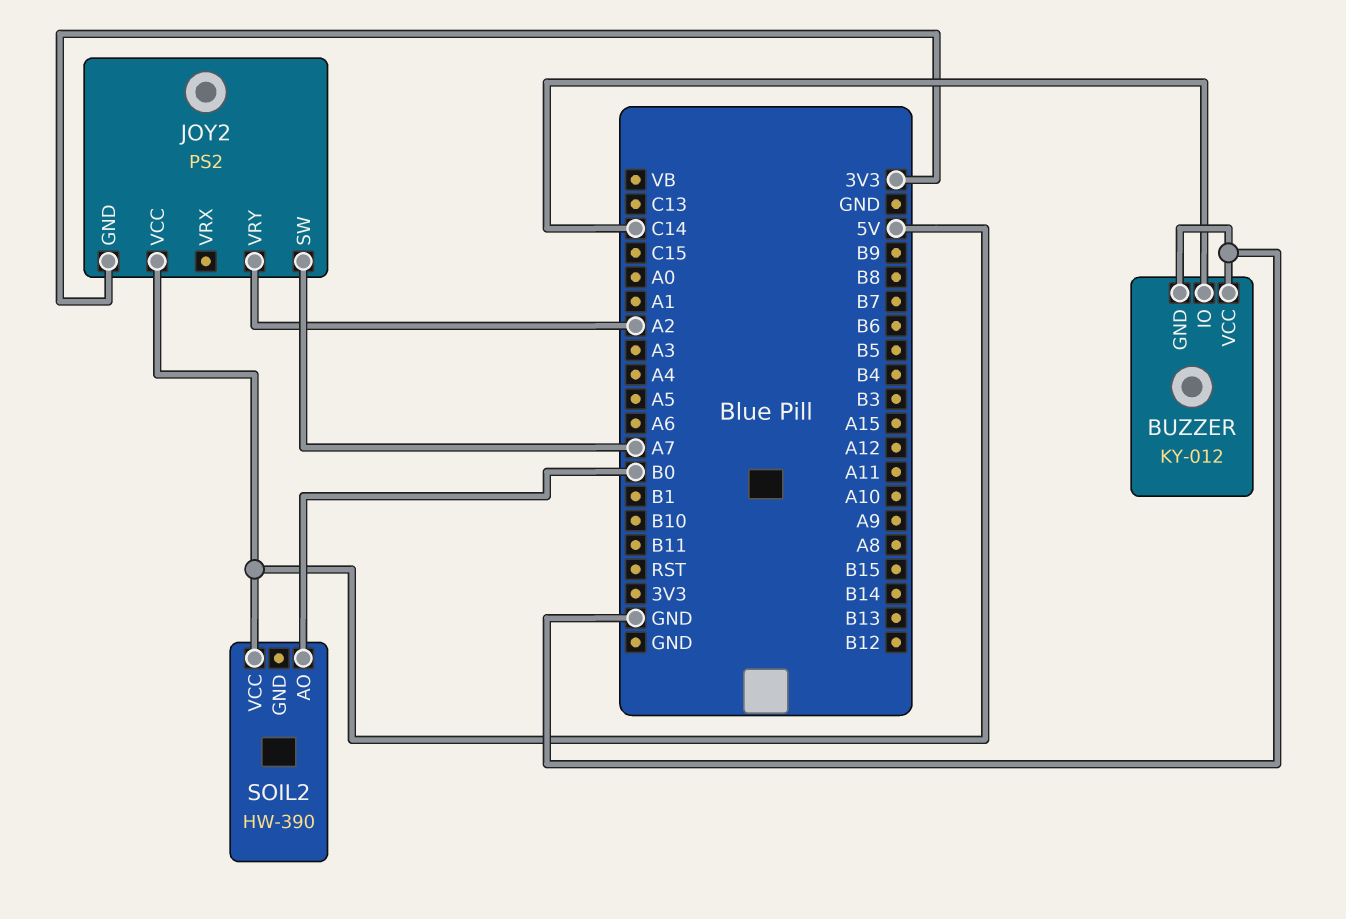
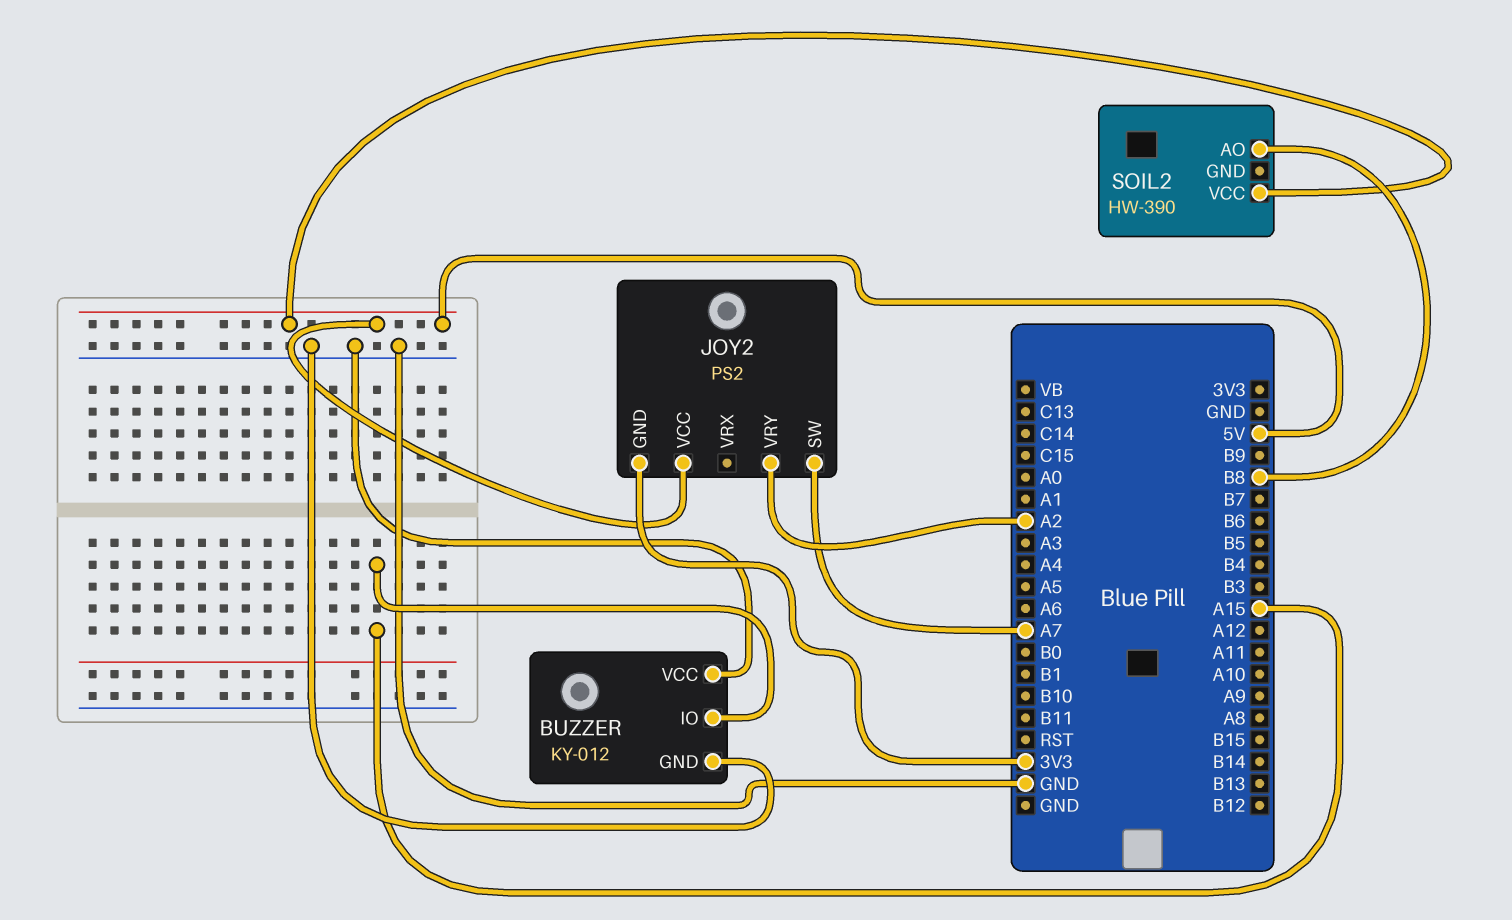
BUZZER pin IO: C14 -> A15
SOIL2 pin AO: B0 -> B8

